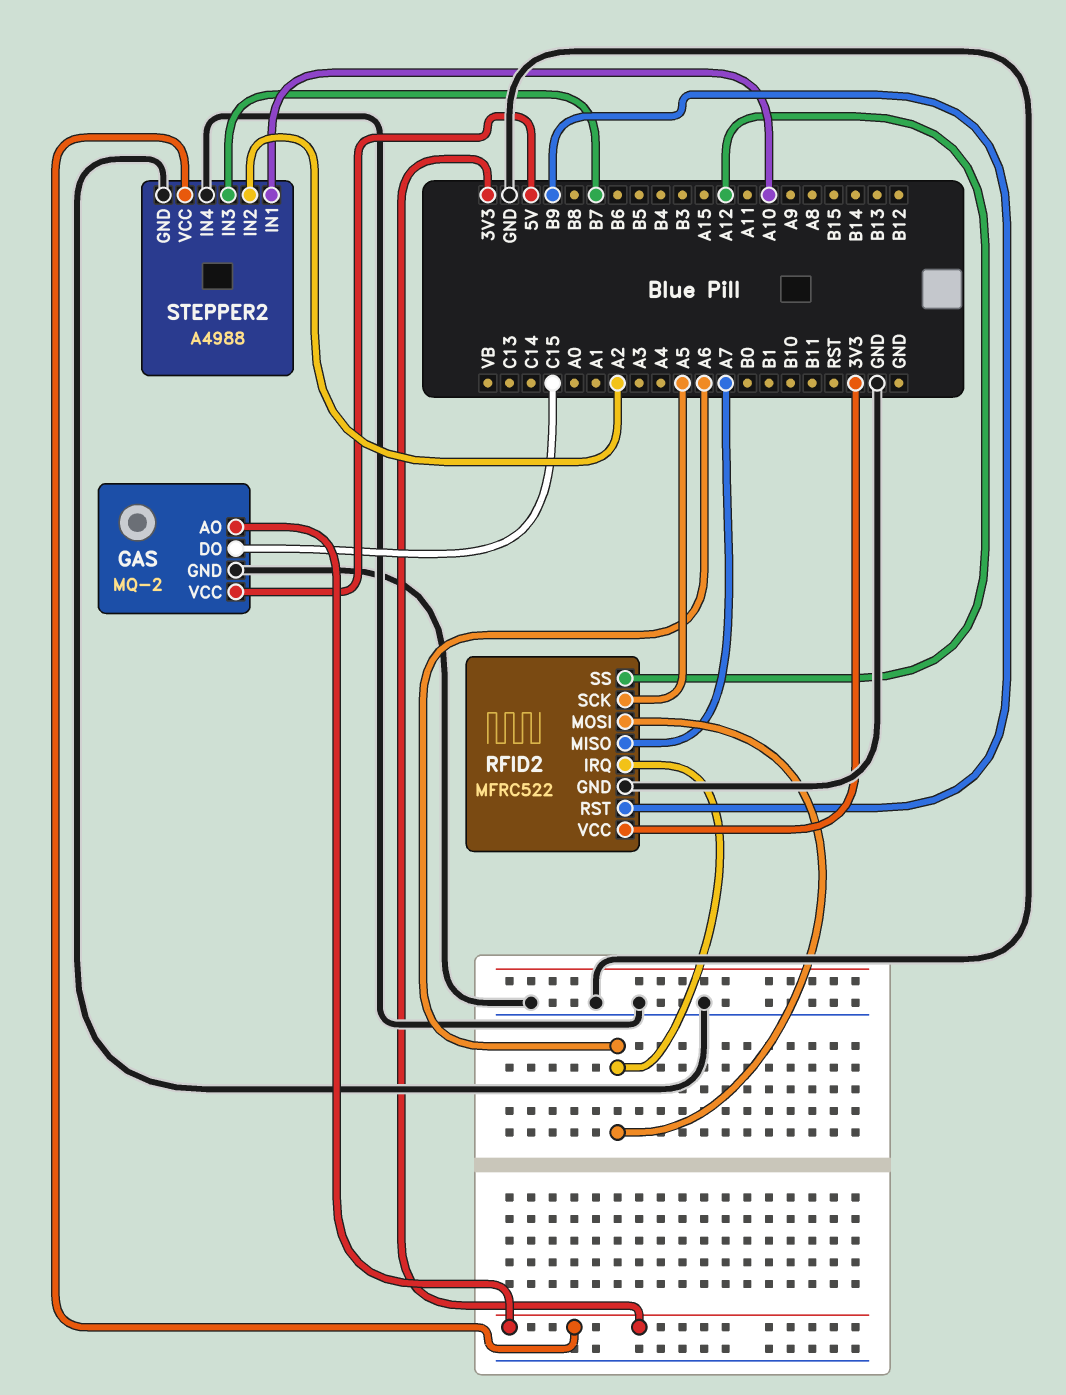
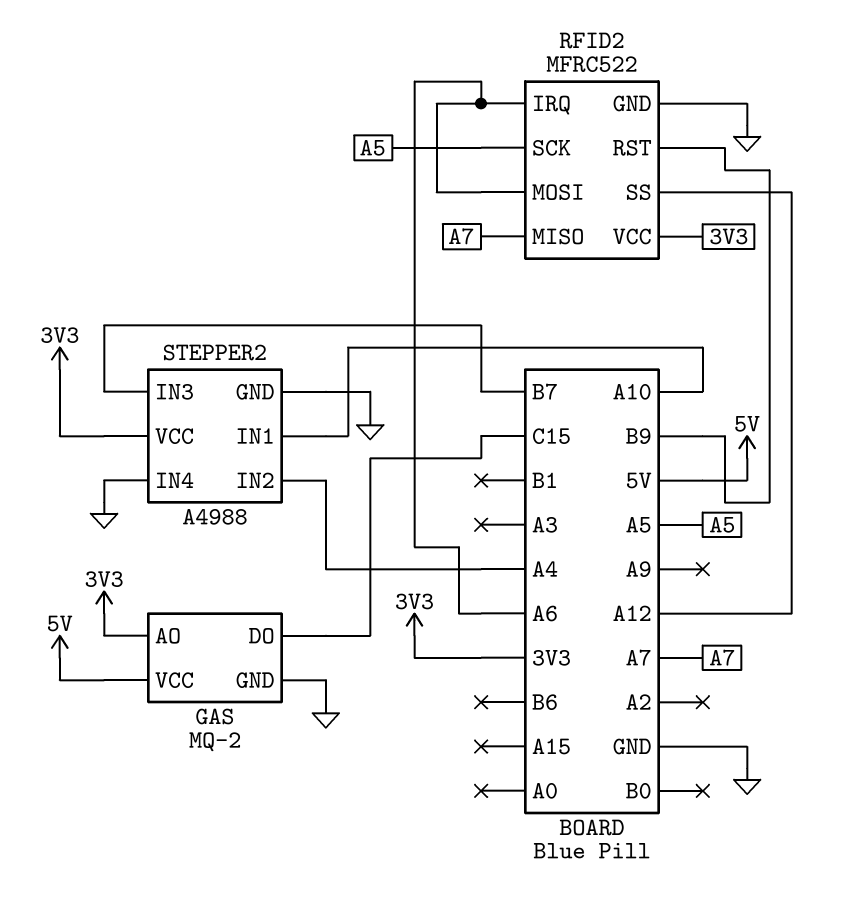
STEPPER2 pin IN2: A2 -> A4

